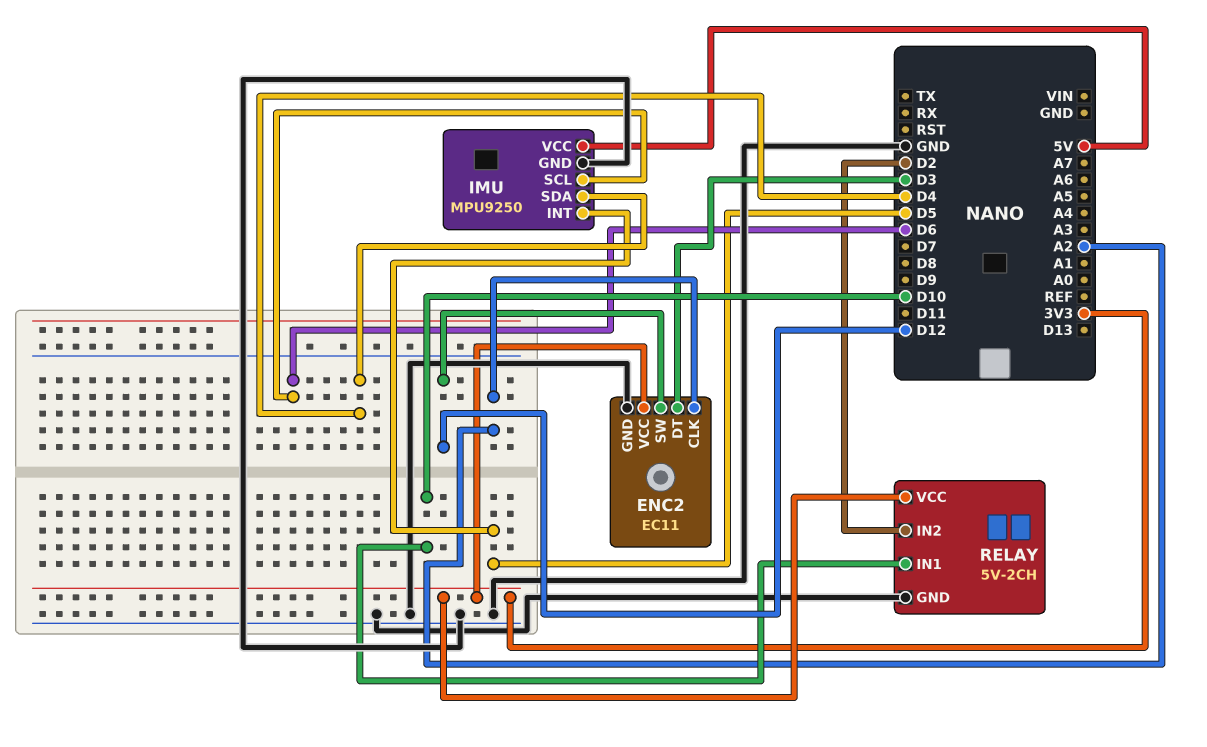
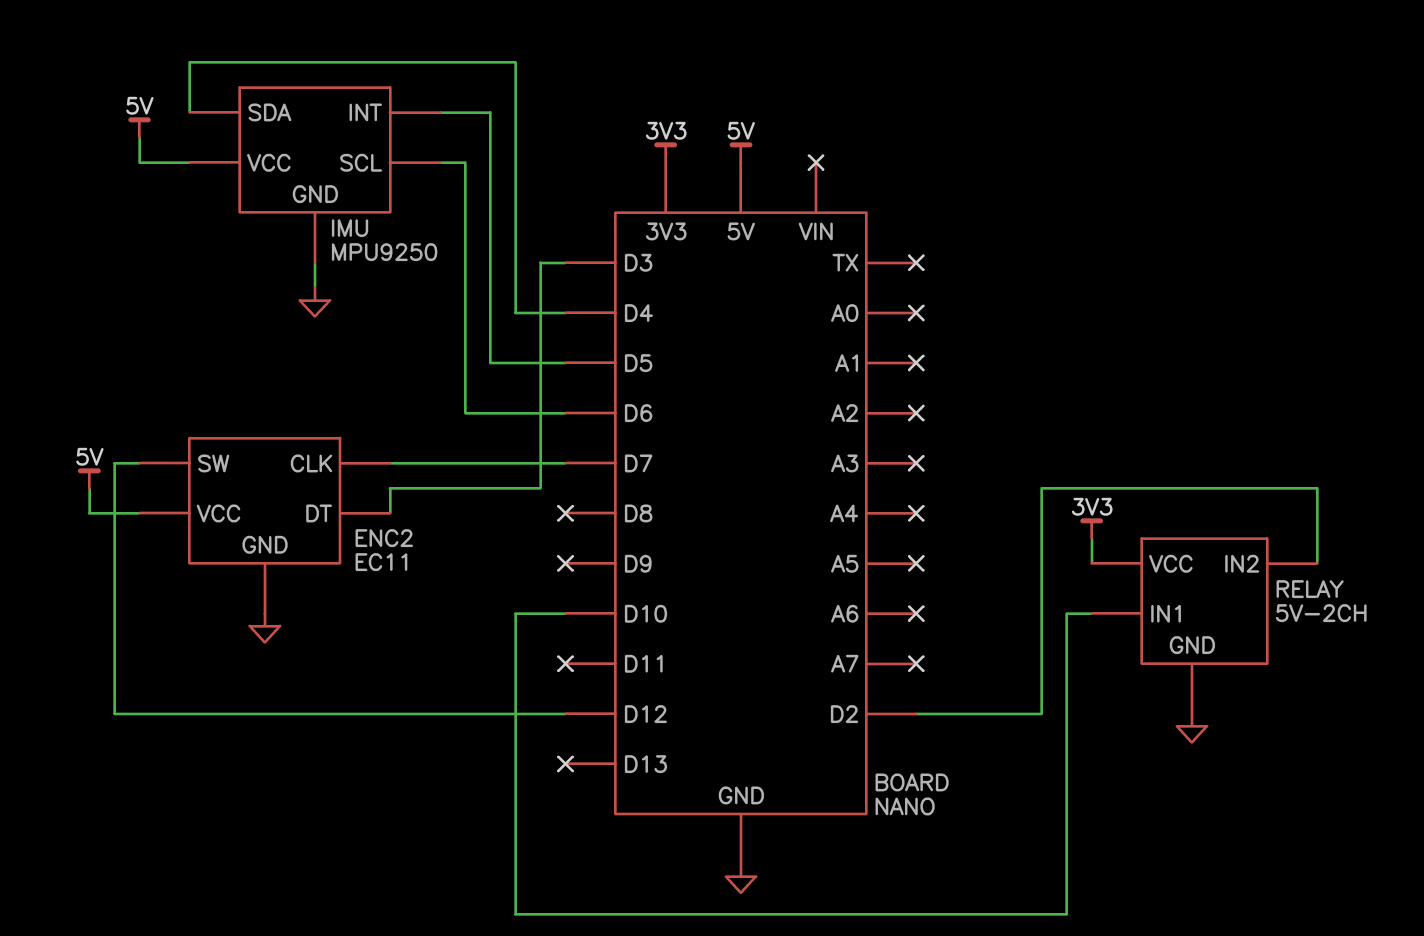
ENC2 pin CLK: A2 -> D7
ENC2 pin VCC: 3V3 -> 5V

